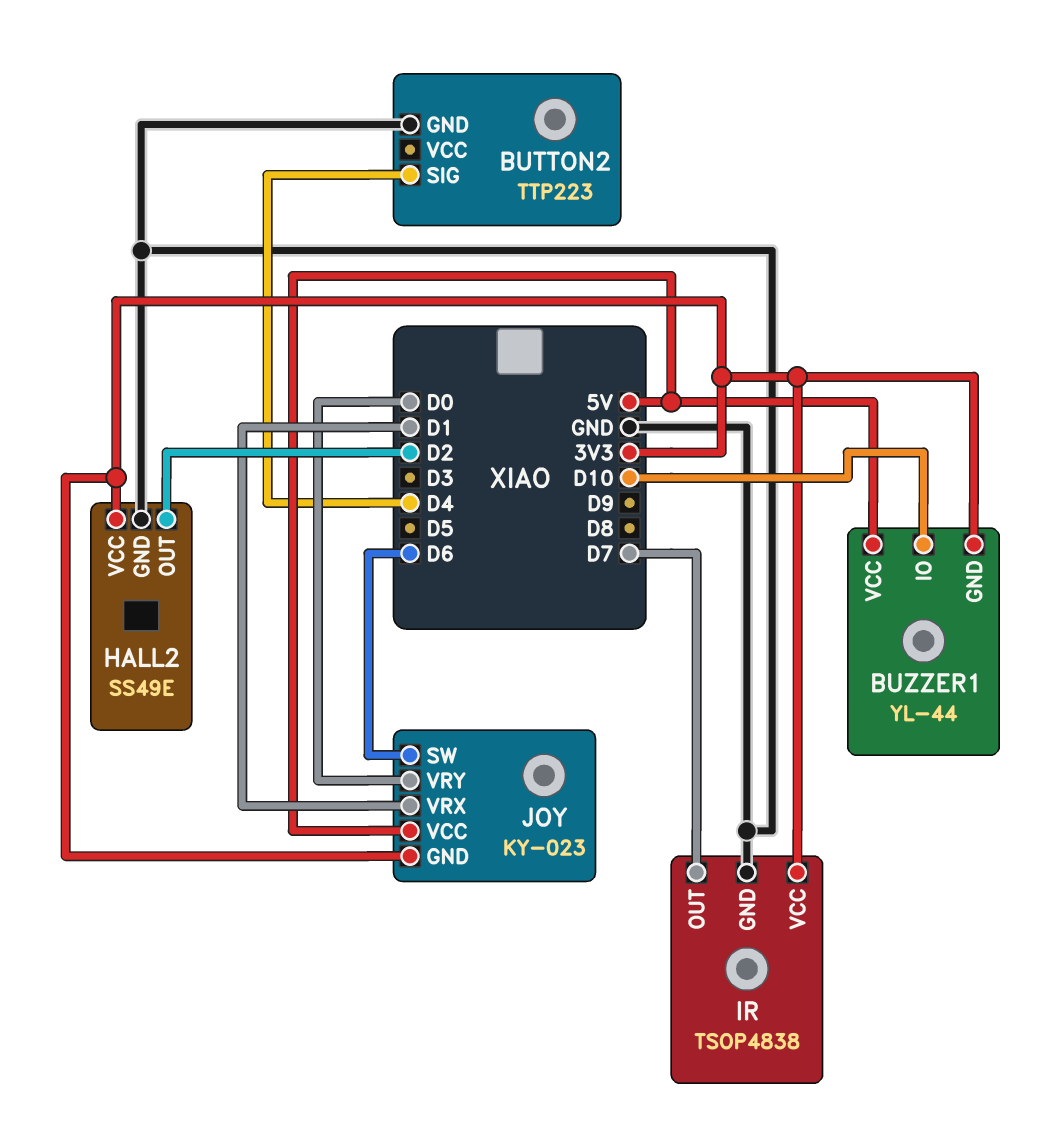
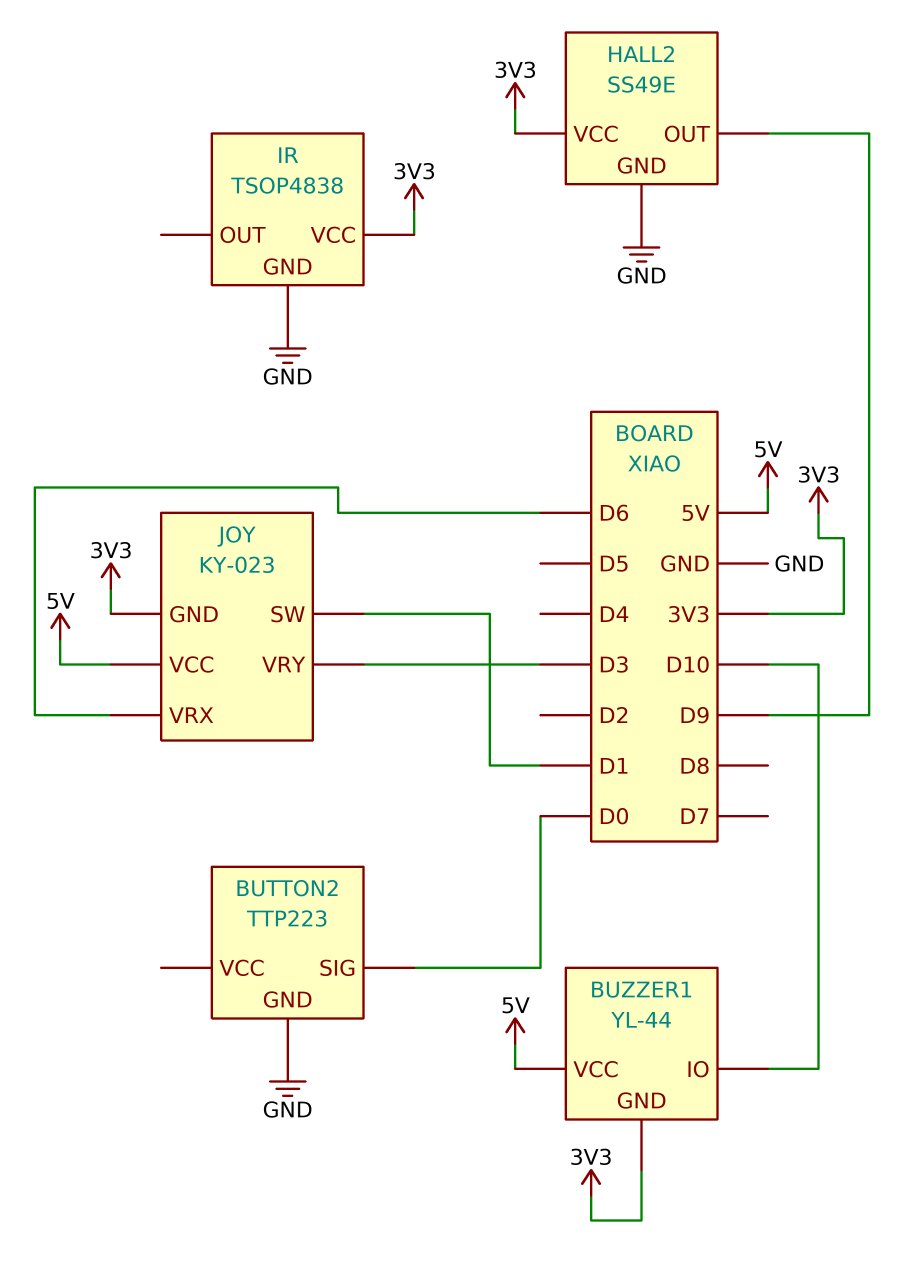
BUTTON2 pin SIG: D4 -> D0
HALL2 pin OUT: D2 -> D9
IR pin OUT: D7 -> none
JOY pin SW: D6 -> D1
JOY pin VRX: D1 -> D6
JOY pin VRY: D0 -> D3

